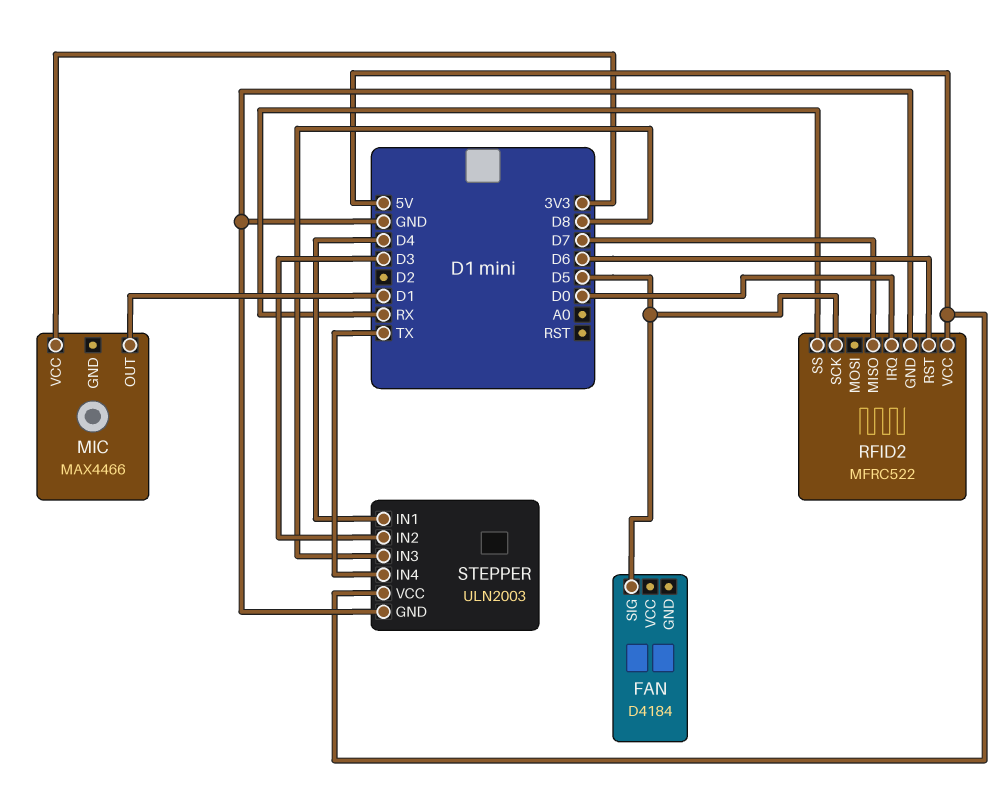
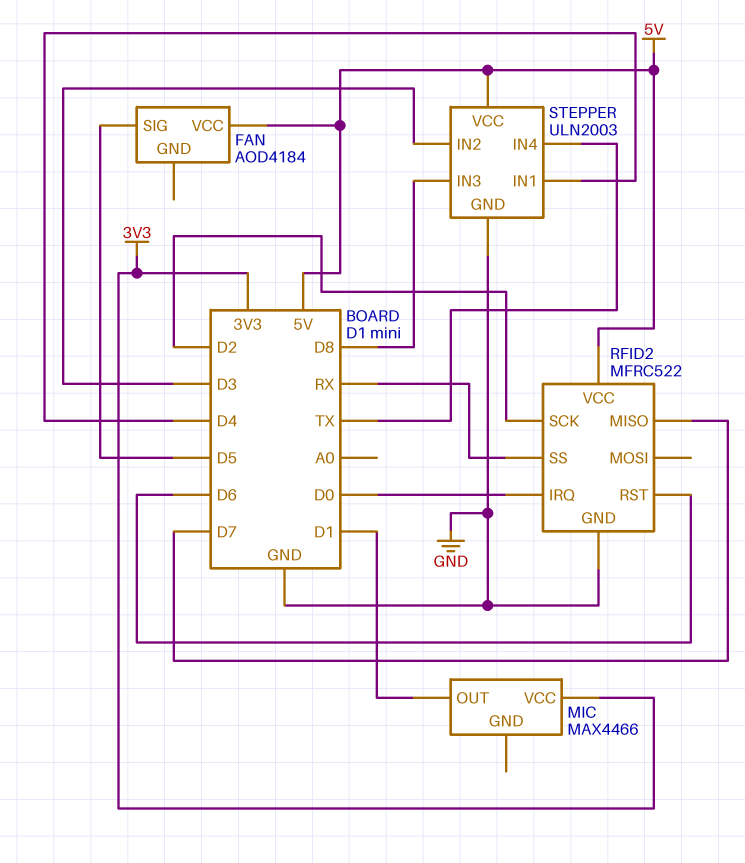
FAN: D4184 -> AOD4184
FAN pin VCC: none -> 5V
RFID2 pin SCK: D5 -> D2

